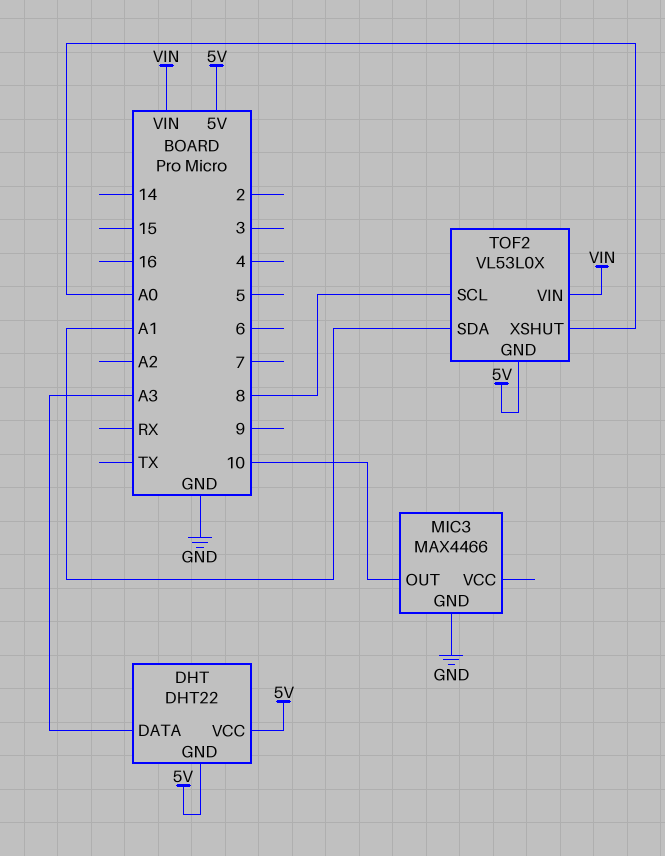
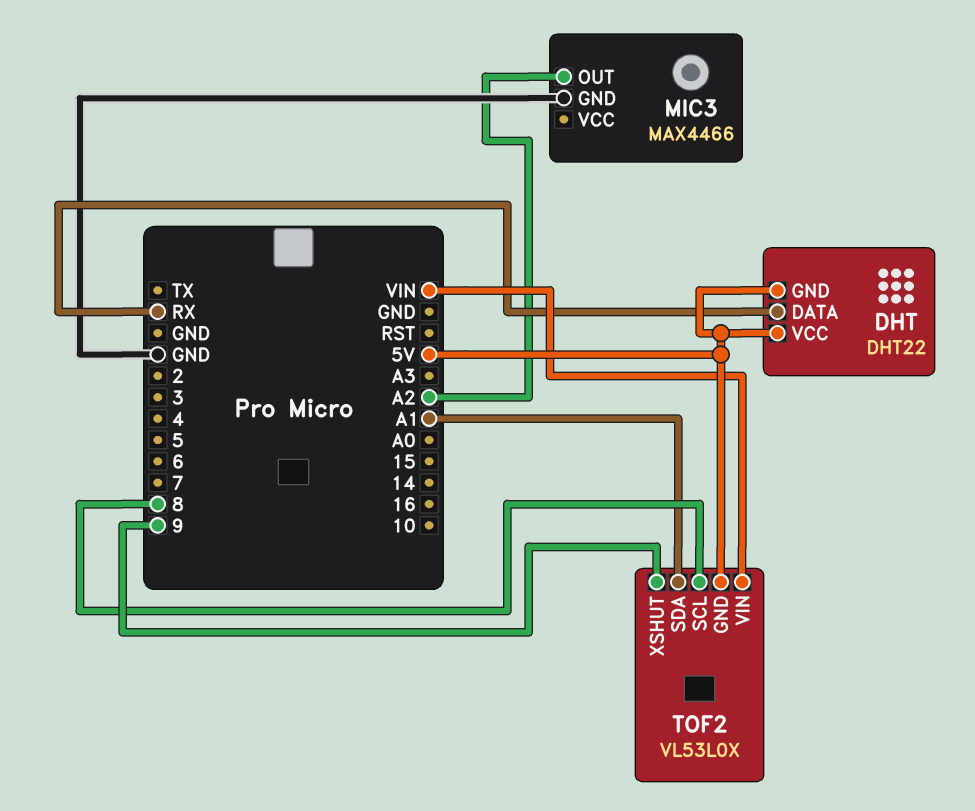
DHT pin DATA: A3 -> RX
MIC3 pin OUT: 10 -> A2
TOF2 pin XSHUT: A0 -> 9

